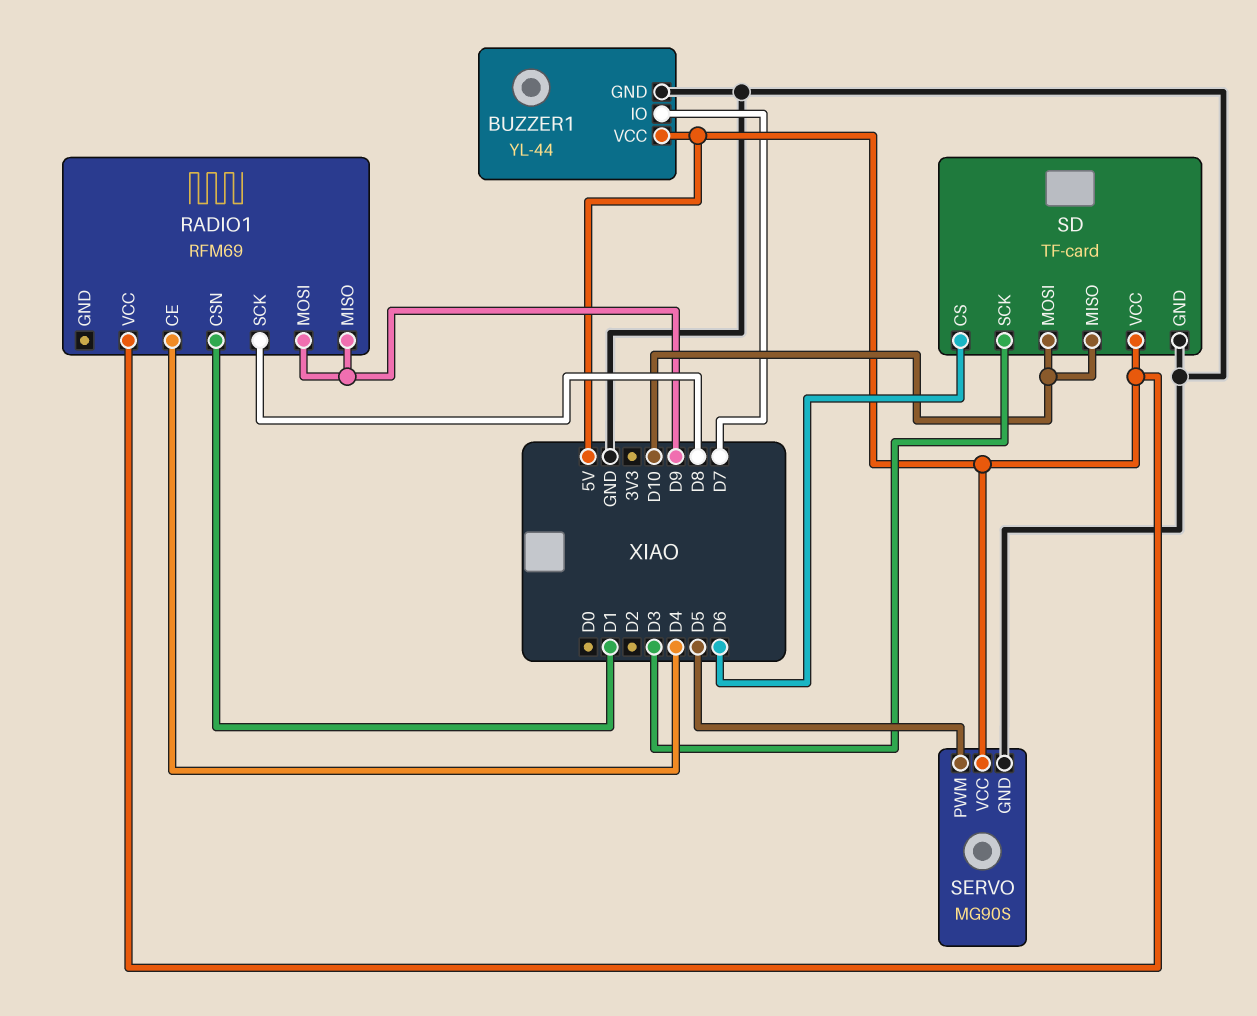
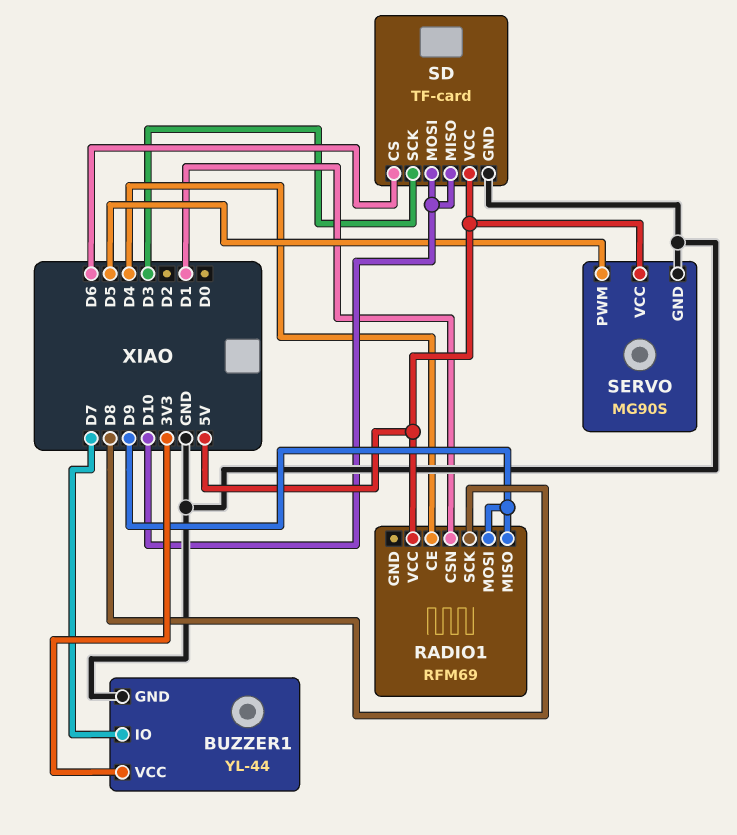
BUZZER1 pin VCC: 5V -> 3V3

